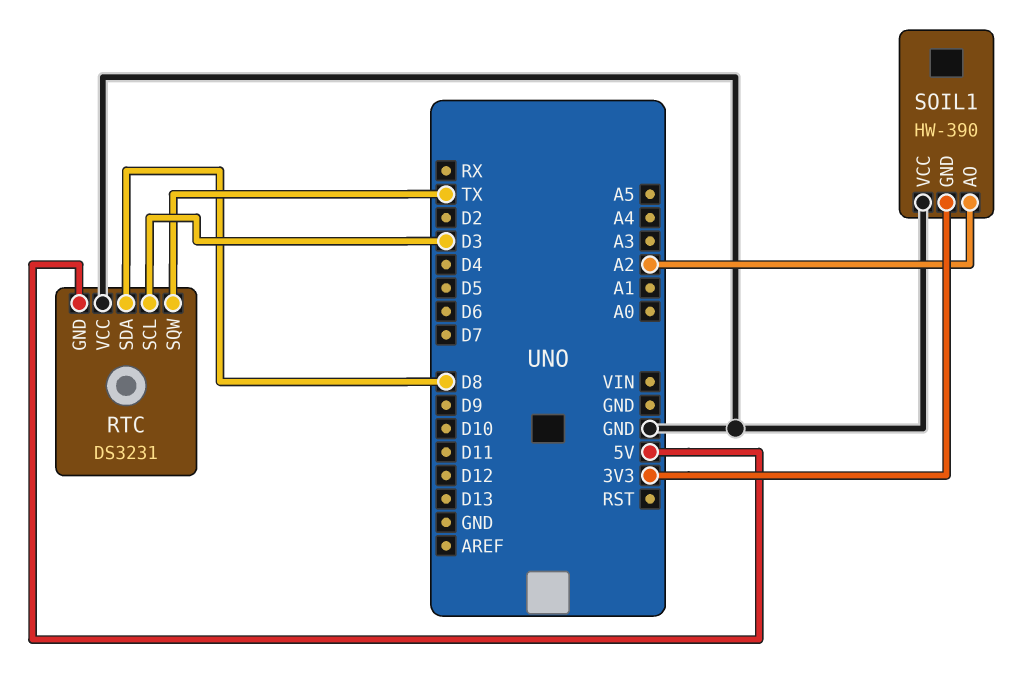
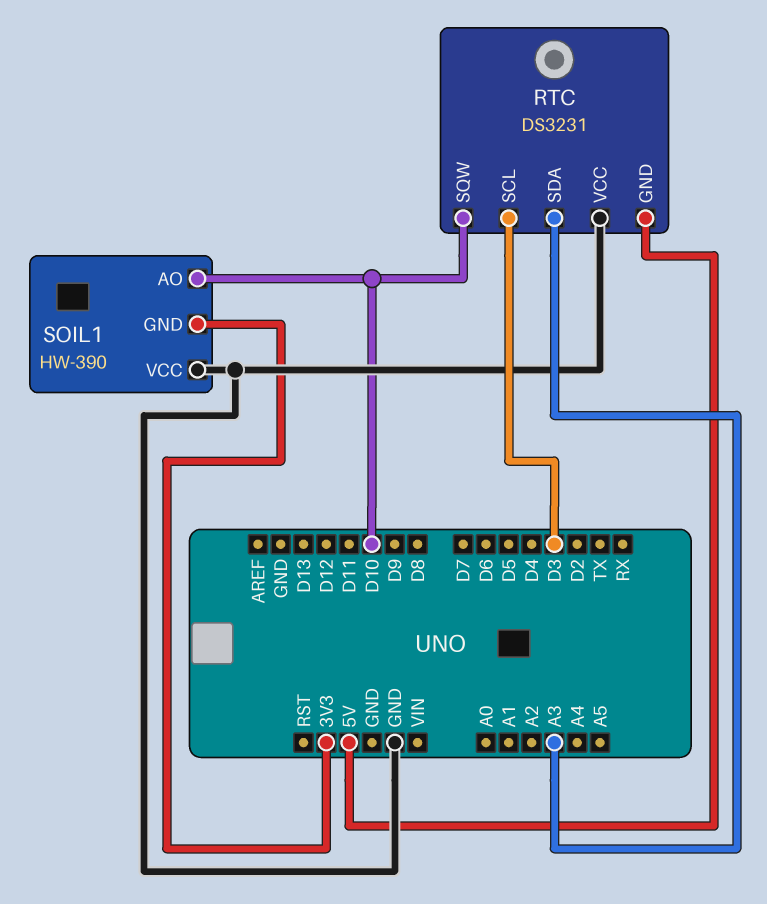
RTC pin SDA: D8 -> A3
RTC pin SQW: TX -> D10
SOIL1 pin AO: A2 -> D10

